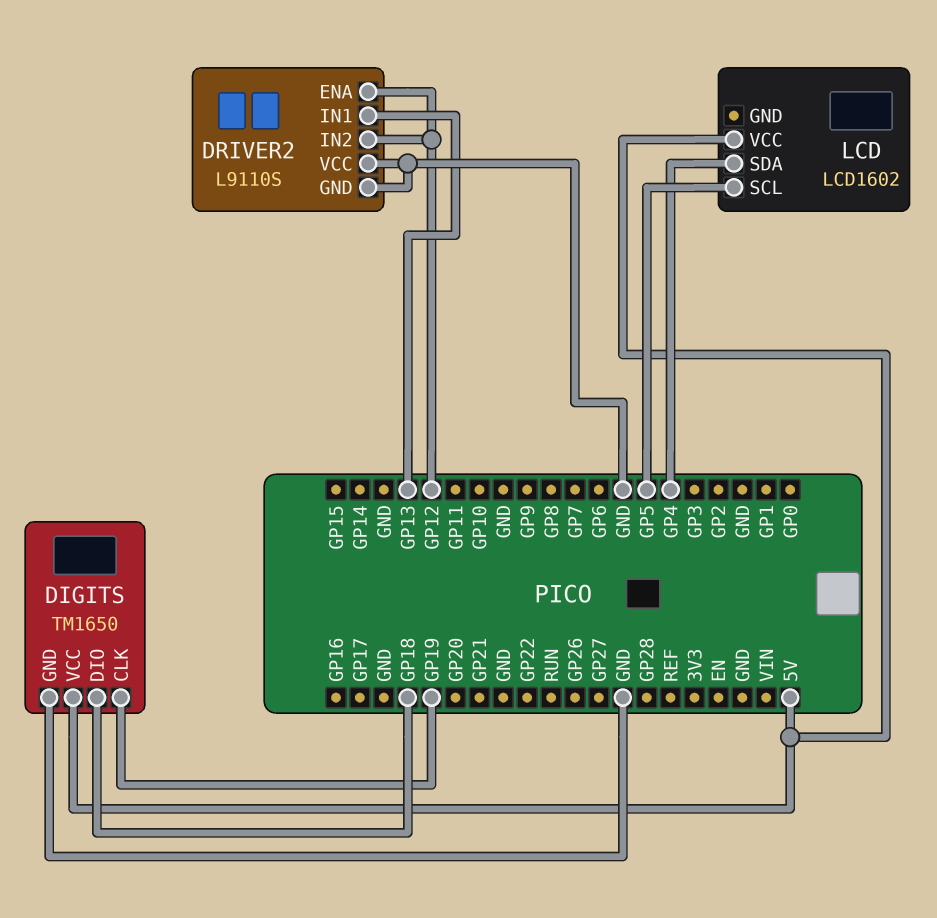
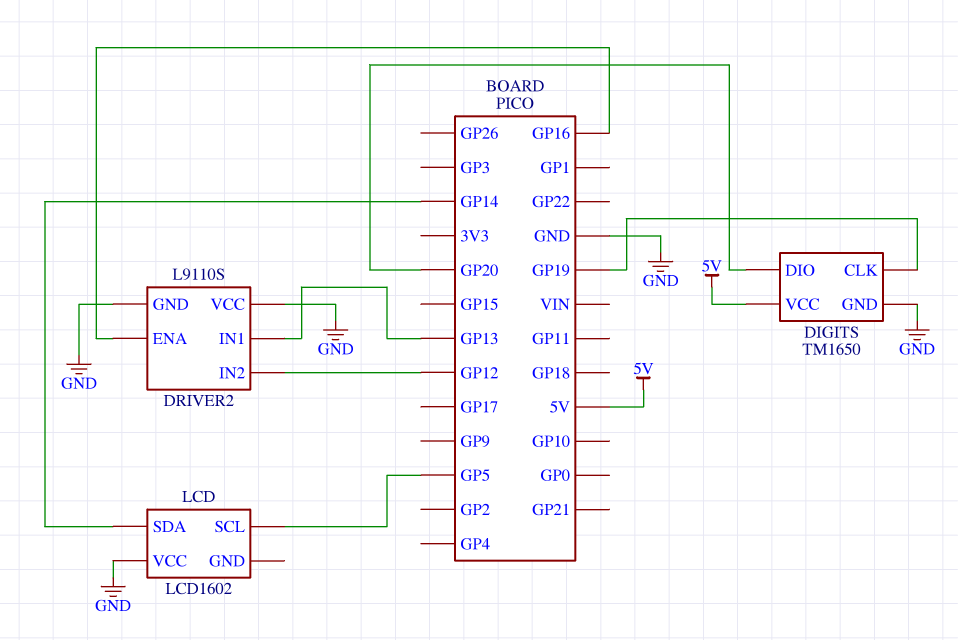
DIGITS pin DIO: GP18 -> GP20
DRIVER2 pin ENA: GP12 -> GP16
LCD pin SDA: GP4 -> GP14
LCD pin VCC: 5V -> GND

